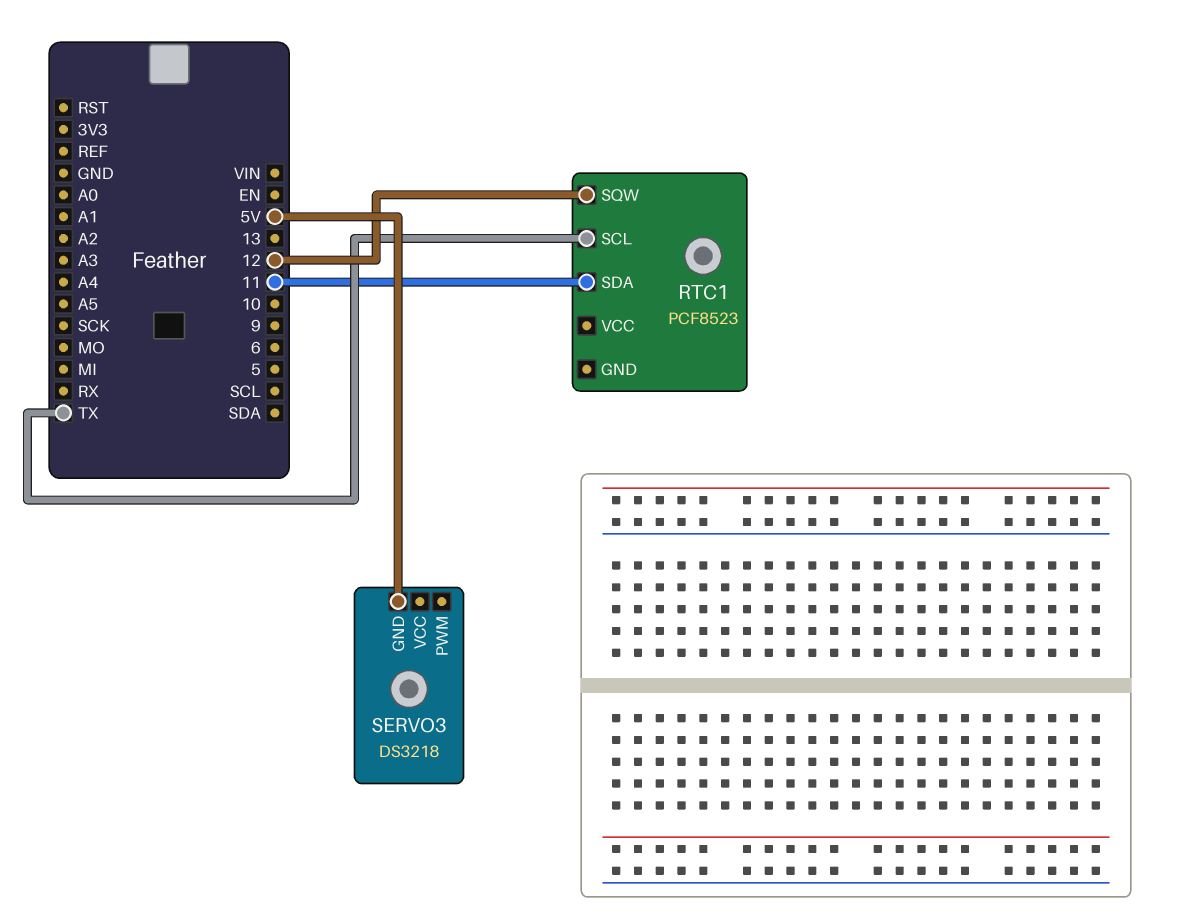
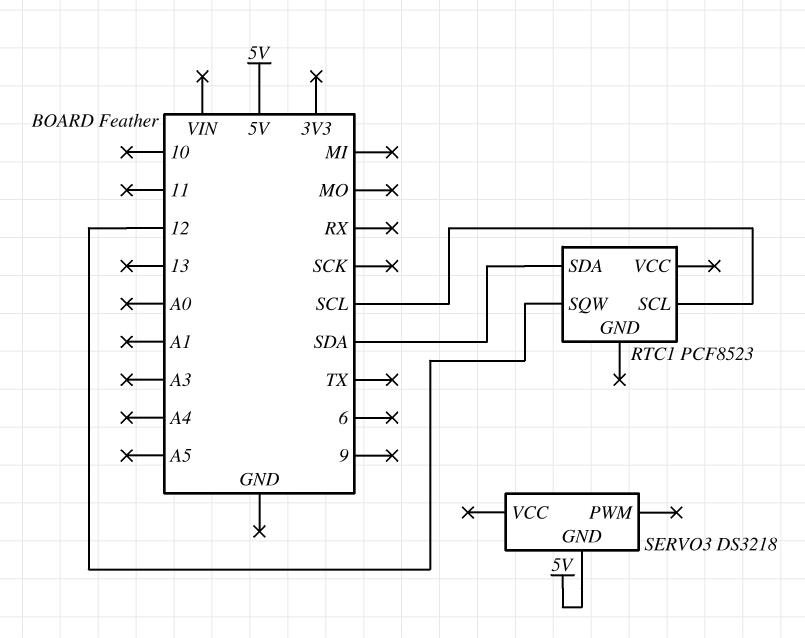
RTC1 pin SCL: TX -> SCL
RTC1 pin SDA: 11 -> SDA

